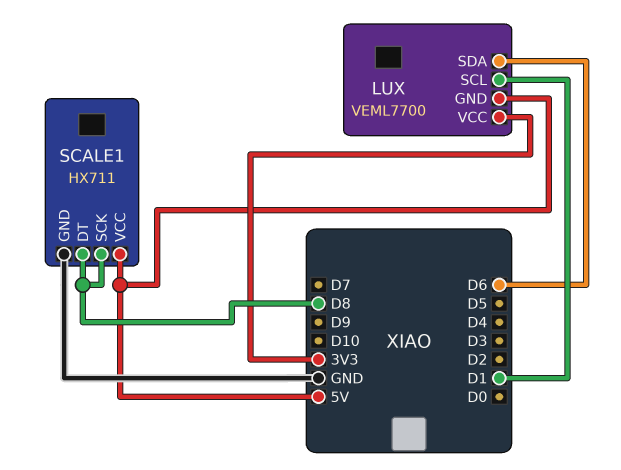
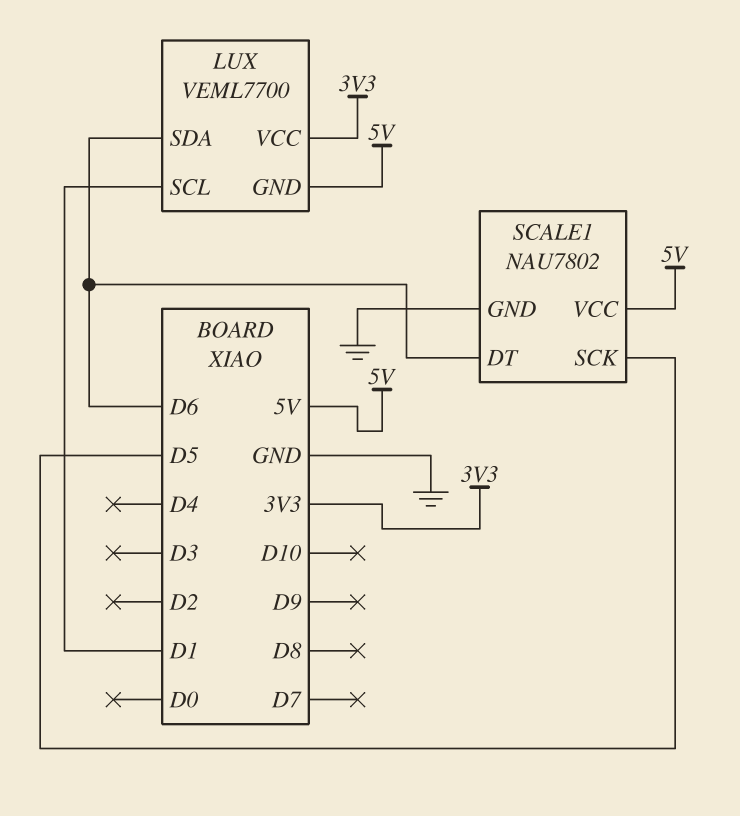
SCALE1: HX711 -> NAU7802
SCALE1 pin DT: D8 -> D6
SCALE1 pin SCK: D8 -> D5

